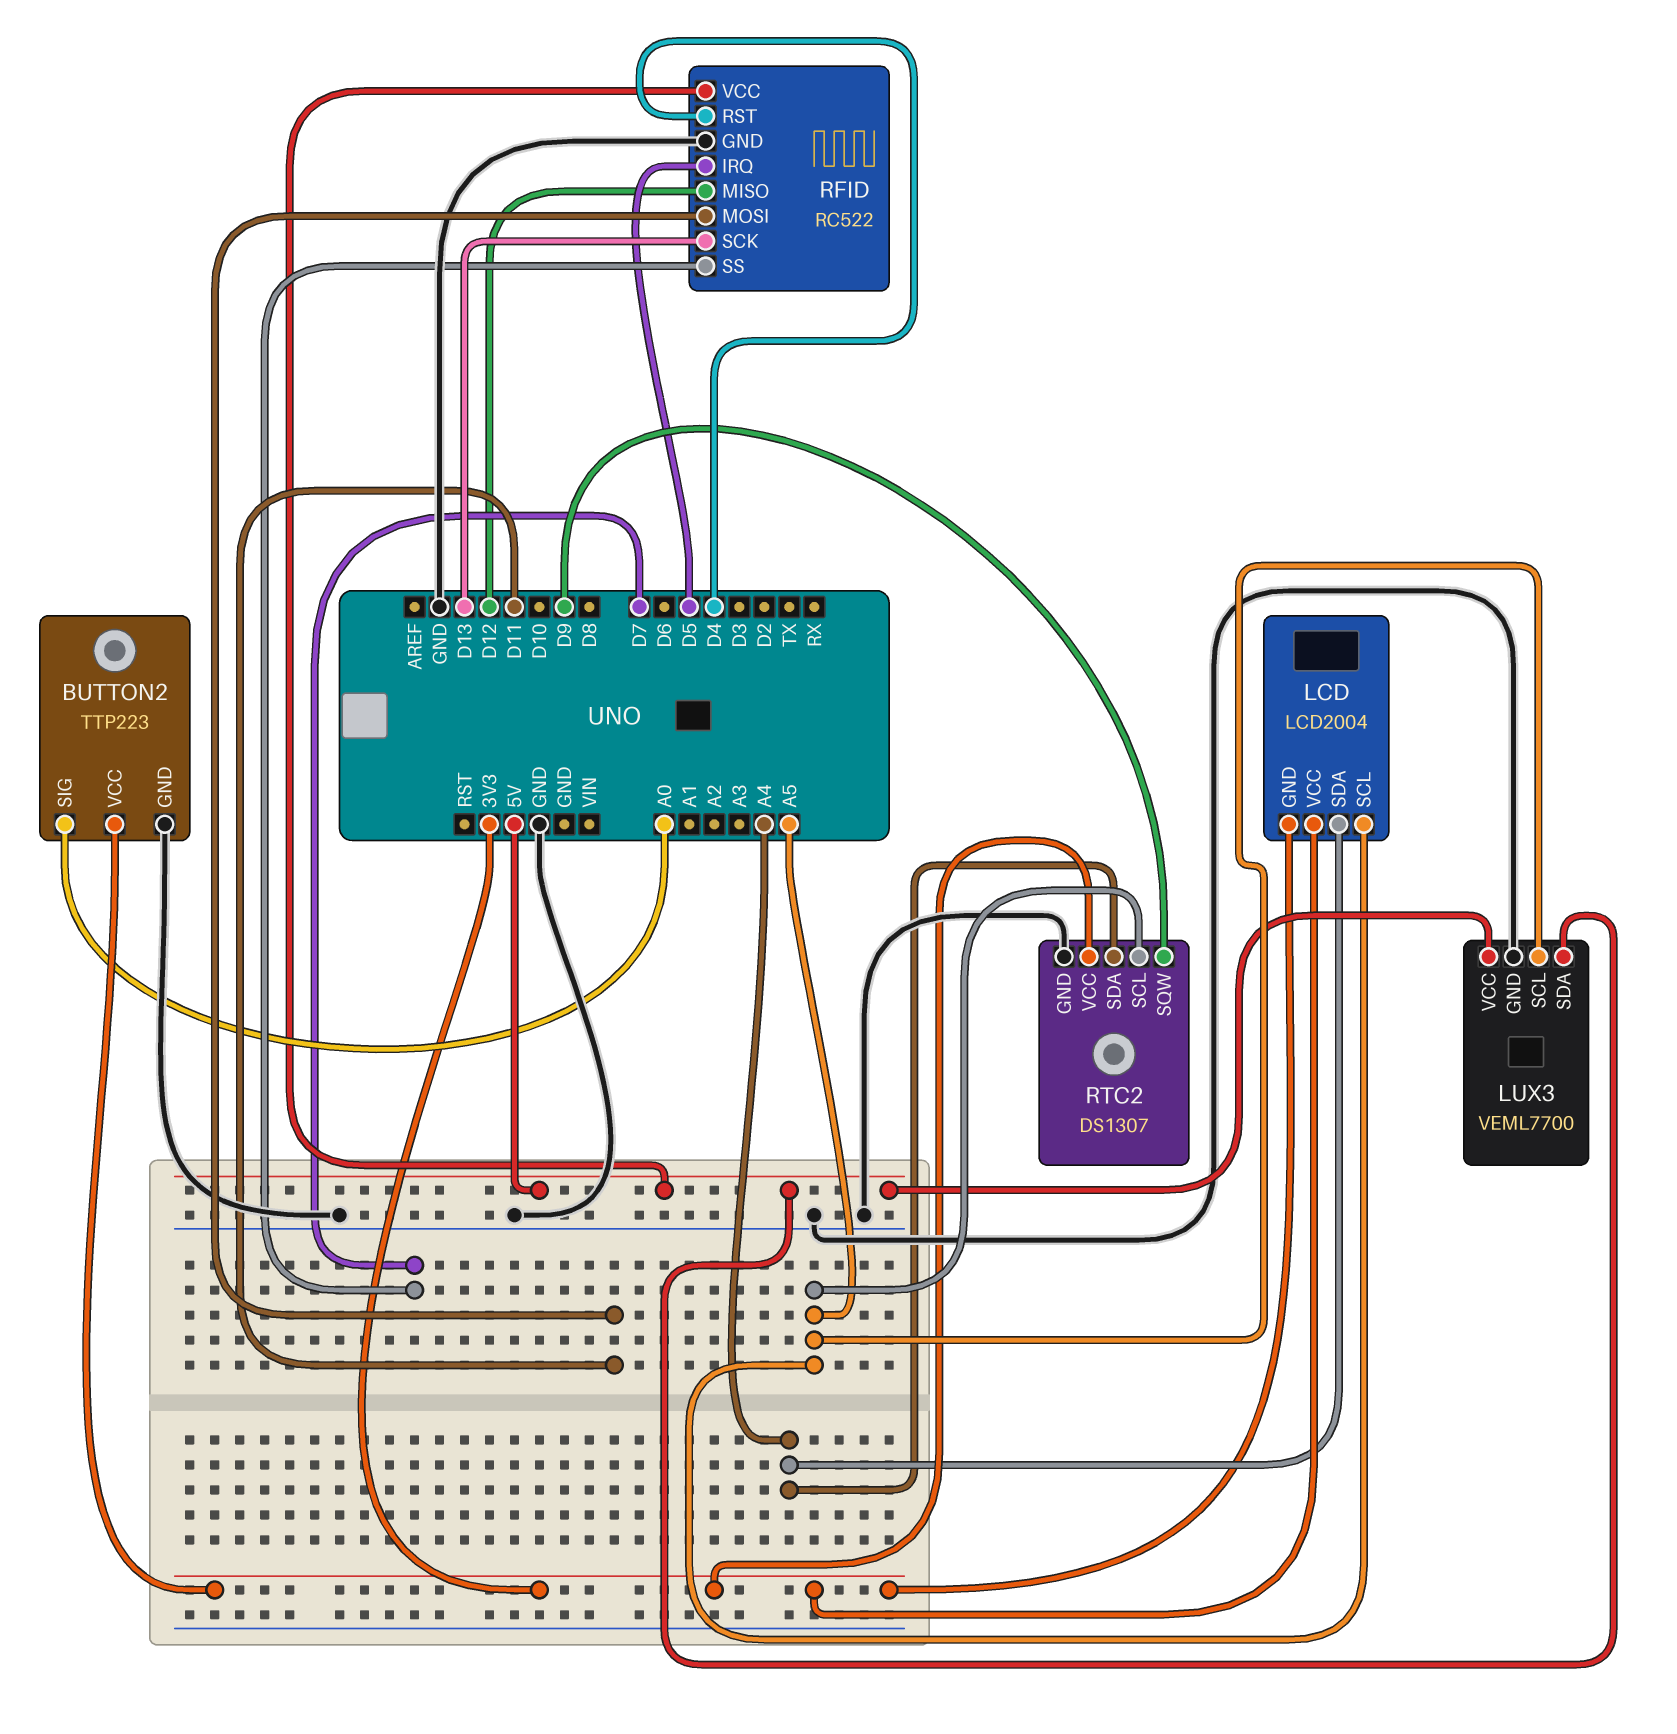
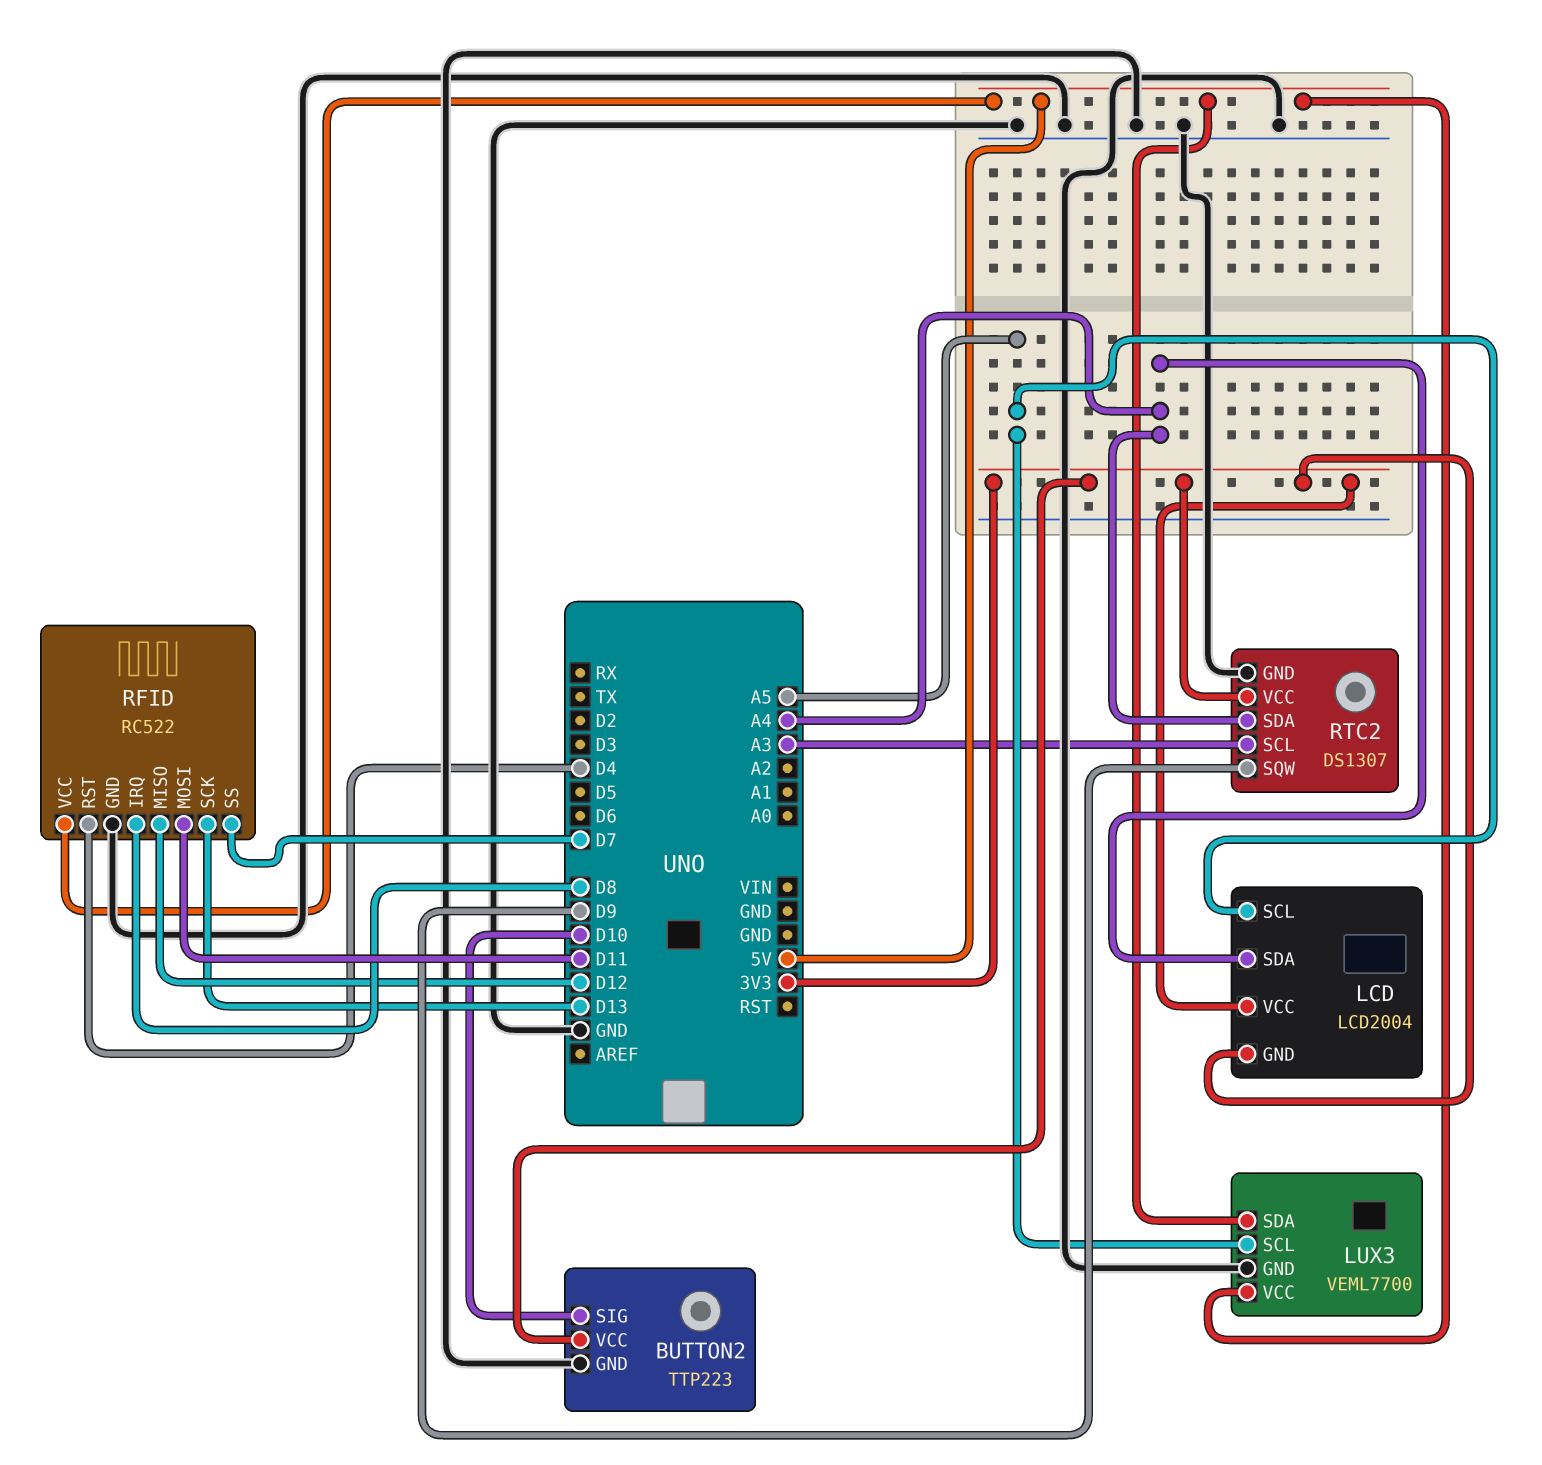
BUTTON2 pin SIG: A0 -> D10
RFID pin IRQ: D5 -> D8
RTC2 pin SCL: A5 -> A3

